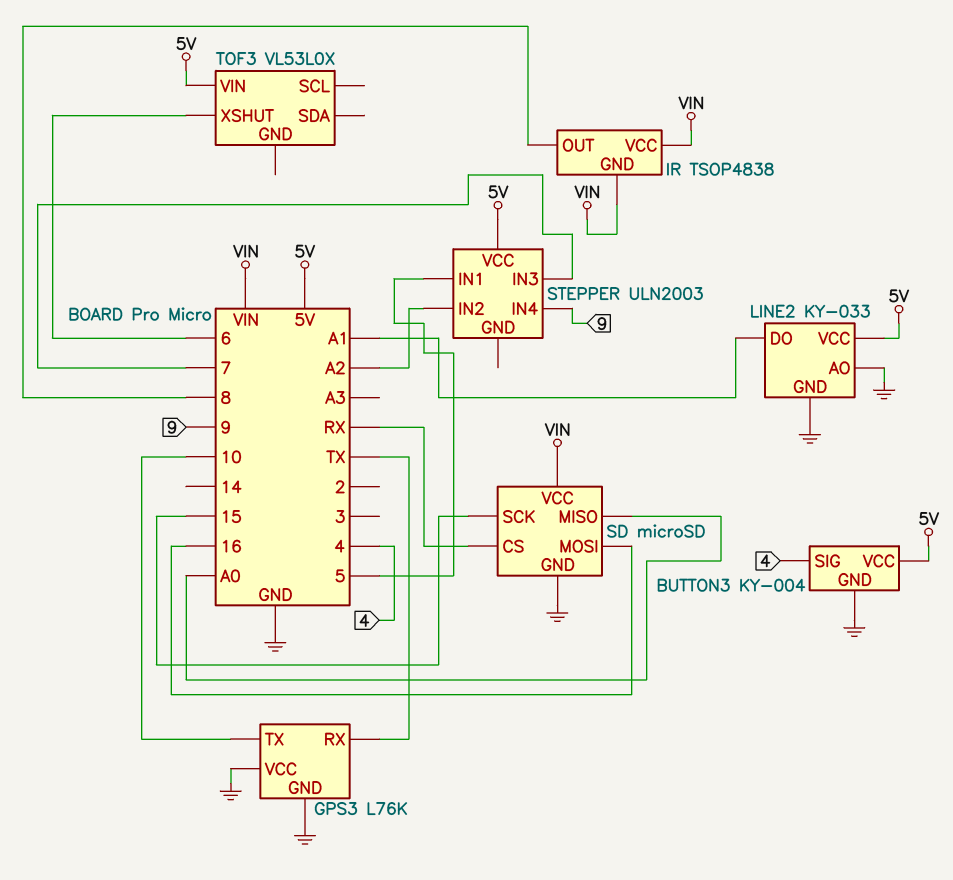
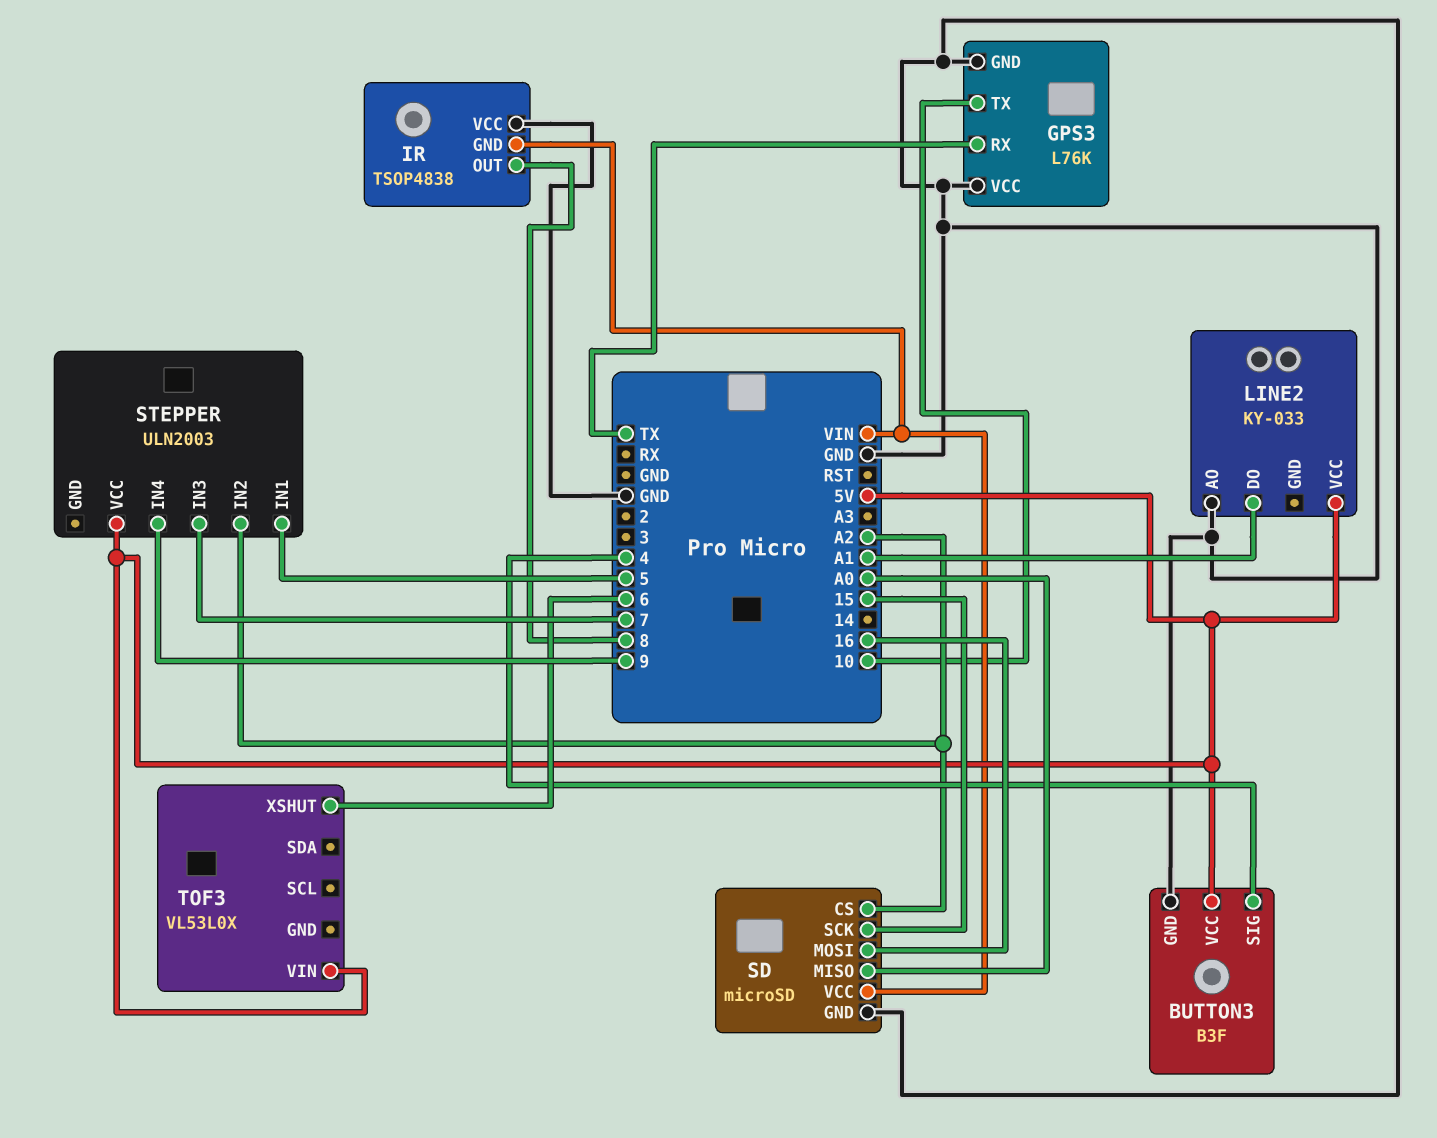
BUTTON3: KY-004 -> B3F
IR pin VCC: VIN -> GND
LINE2 pin GND: GND -> none
SD pin CS: RX -> A2

